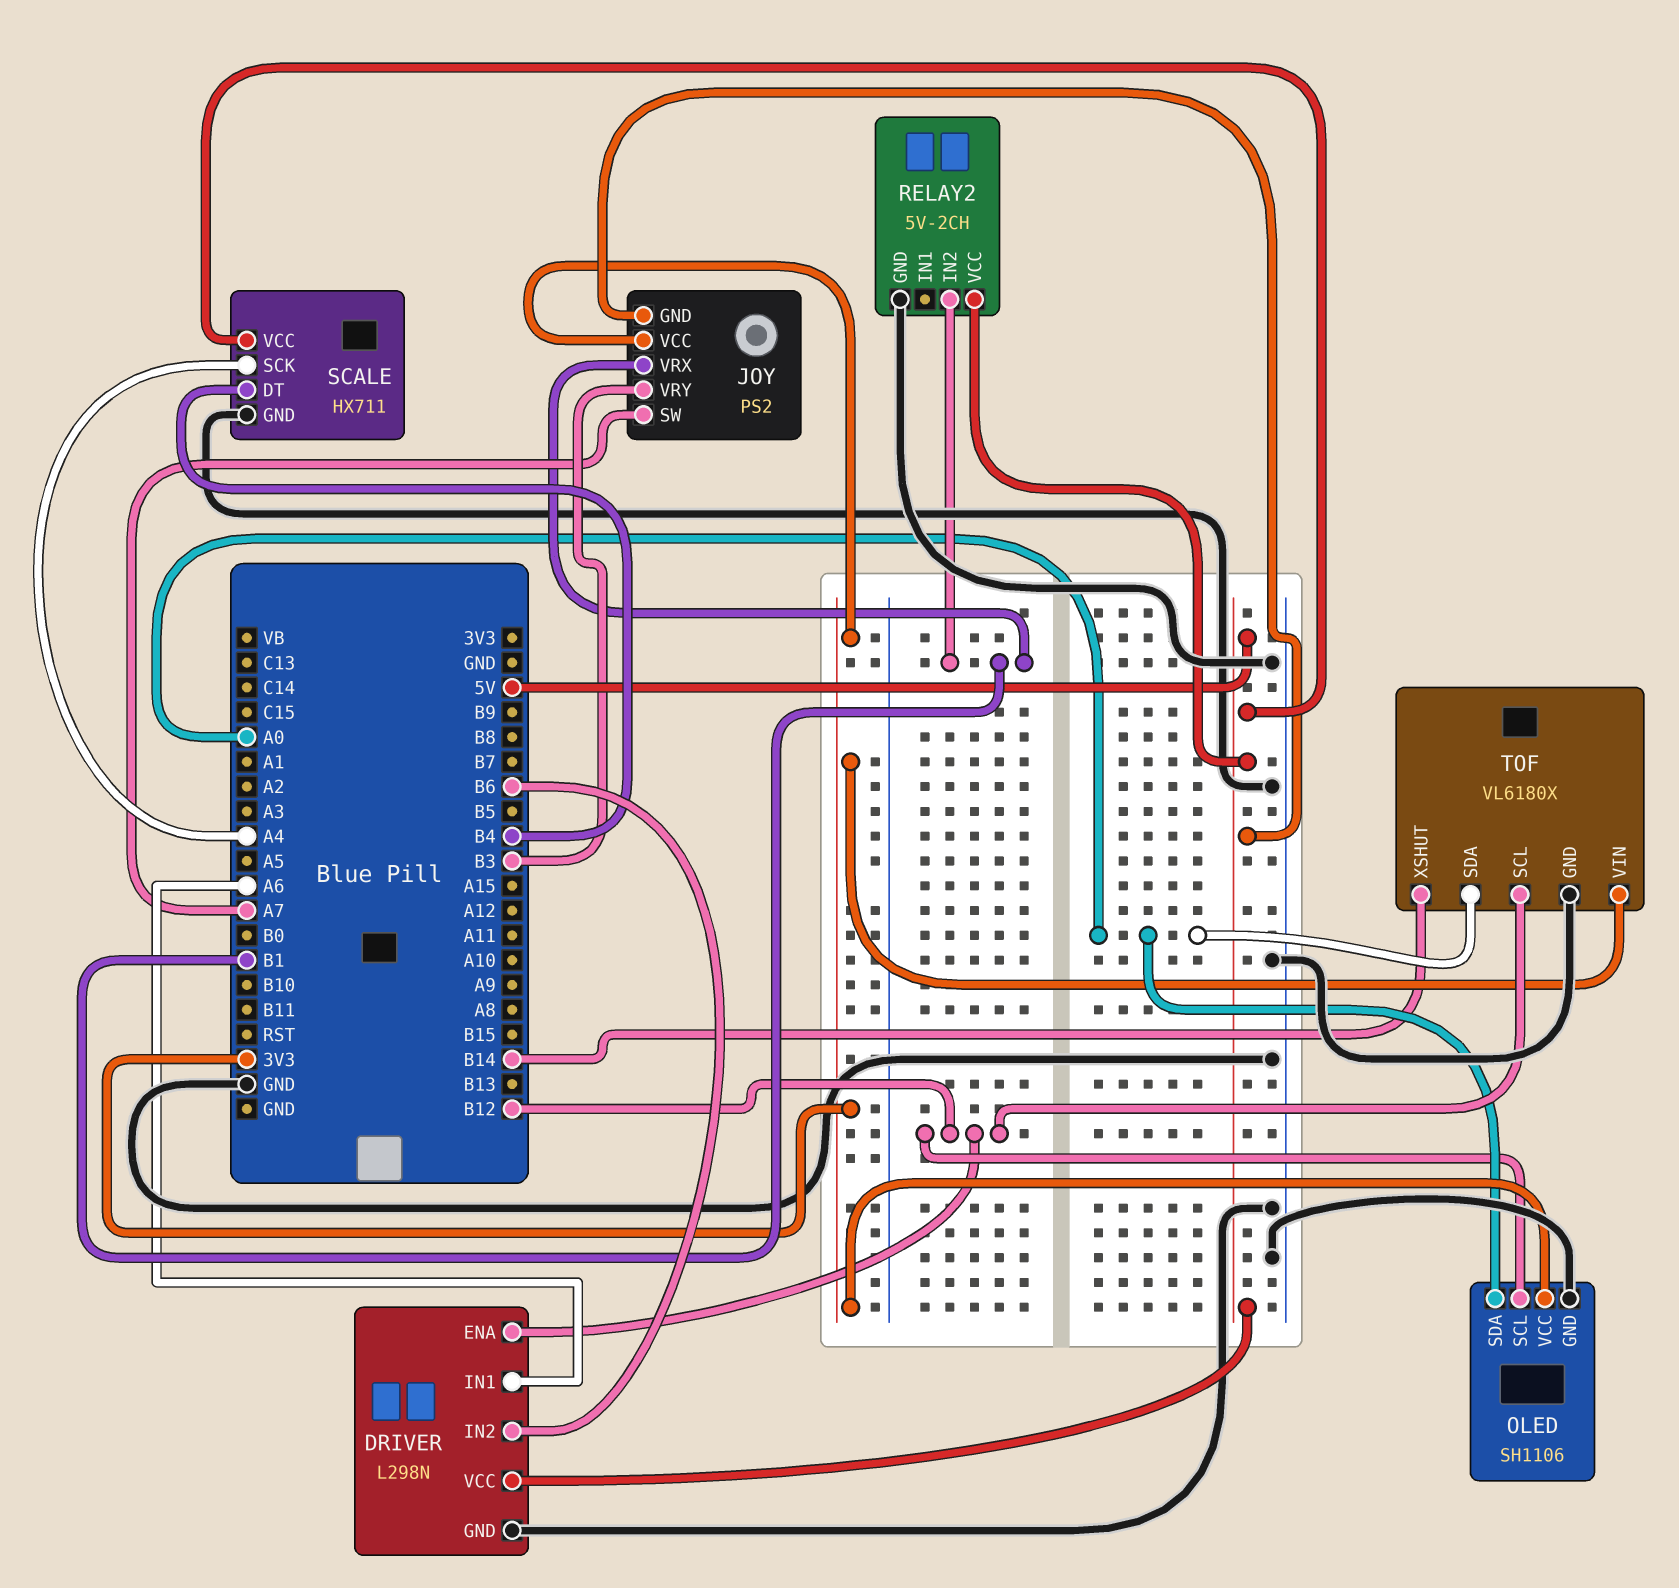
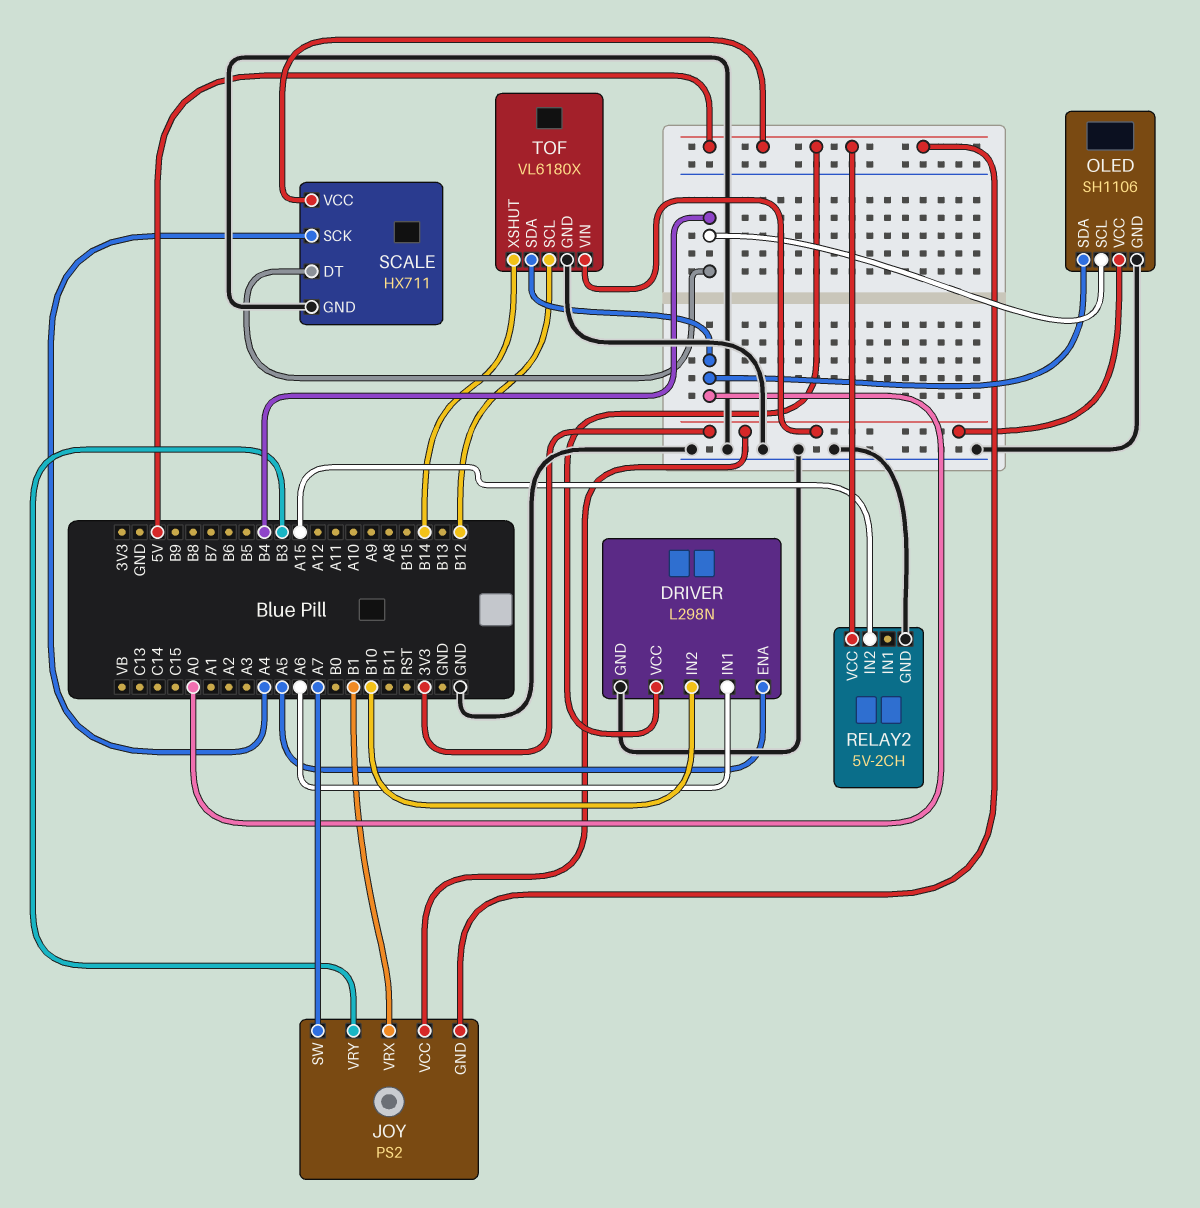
DRIVER pin ENA: B12 -> A5
DRIVER pin IN2: B6 -> B10
OLED pin SCL: B12 -> B4
RELAY2 pin IN2: B1 -> A15

